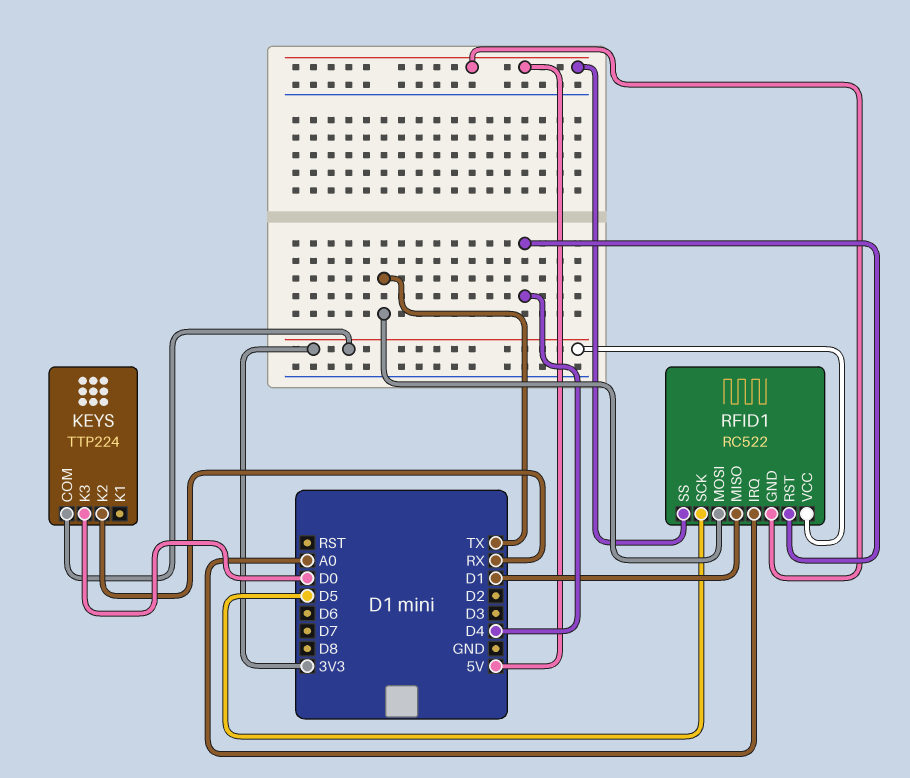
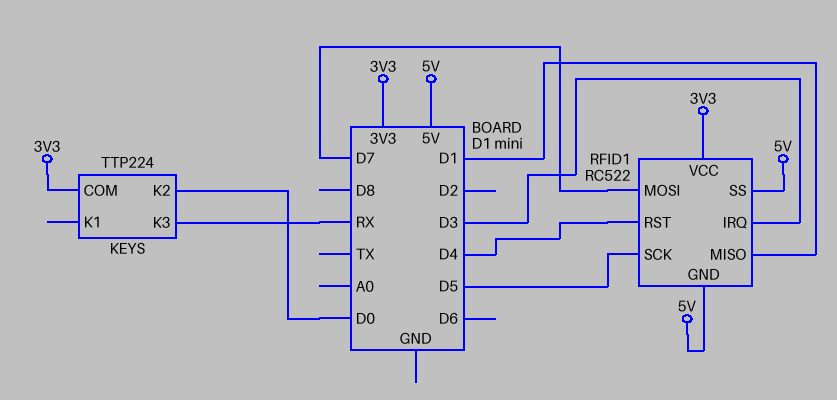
KEYS pin K2: RX -> D0
KEYS pin K3: D0 -> RX
RFID1 pin IRQ: A0 -> D3
RFID1 pin MOSI: TX -> D7

